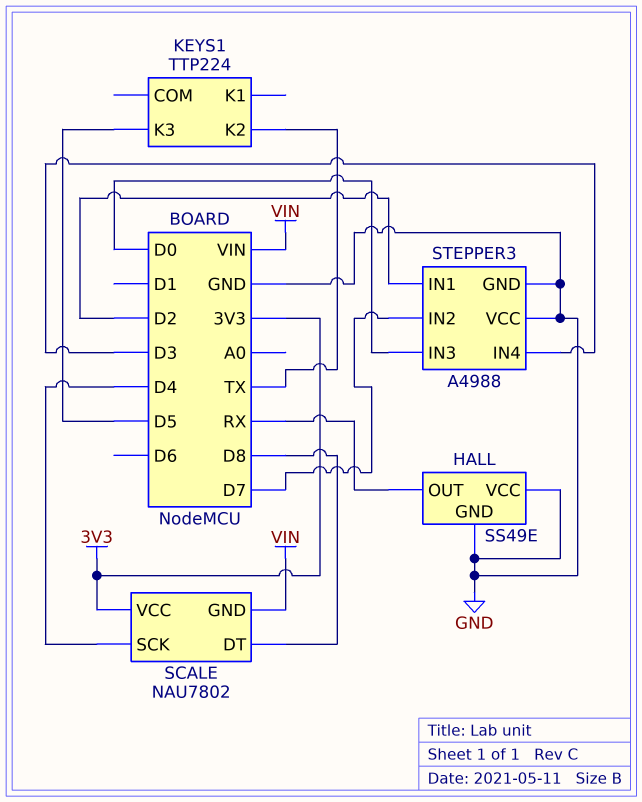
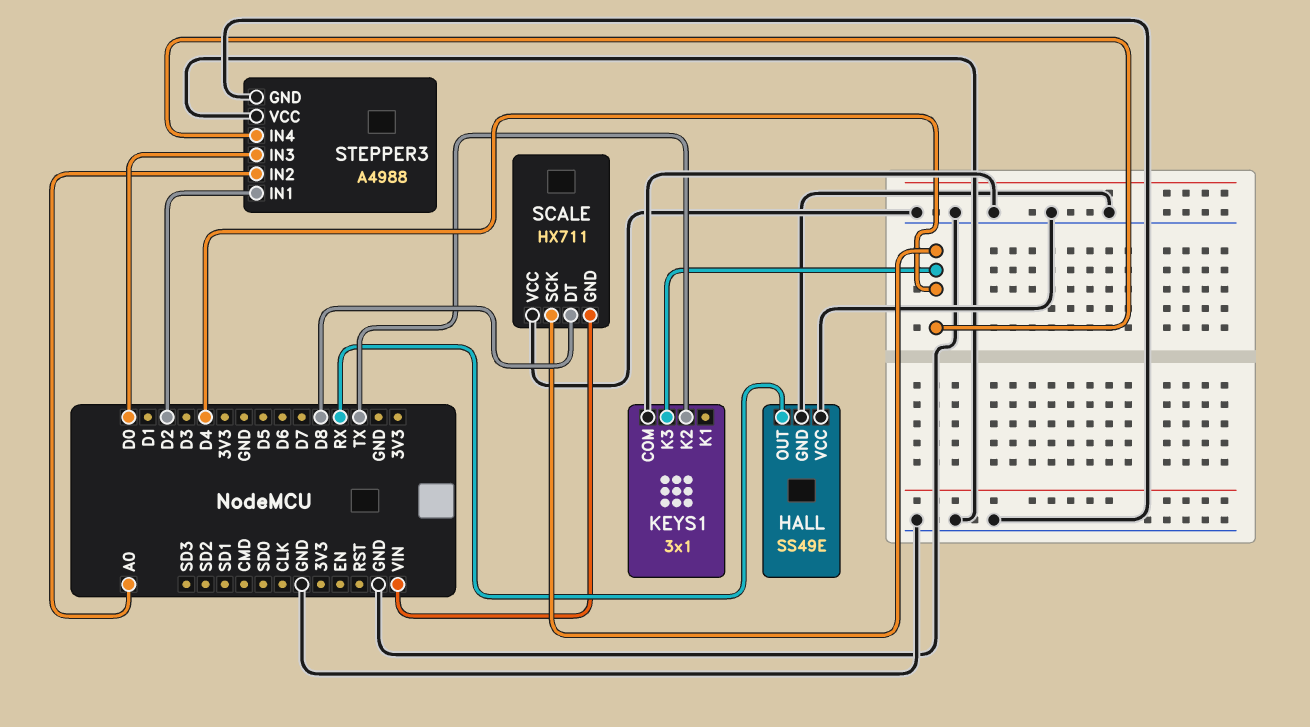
KEYS1: TTP224 -> 3x1
KEYS1 pin COM: none -> GND
KEYS1 pin K3: D5 -> D4
SCALE: NAU7802 -> HX711
SCALE pin VCC: 3V3 -> GND
STEPPER3 pin IN2: D7 -> A0
STEPPER3 pin IN4: D3 -> D4

